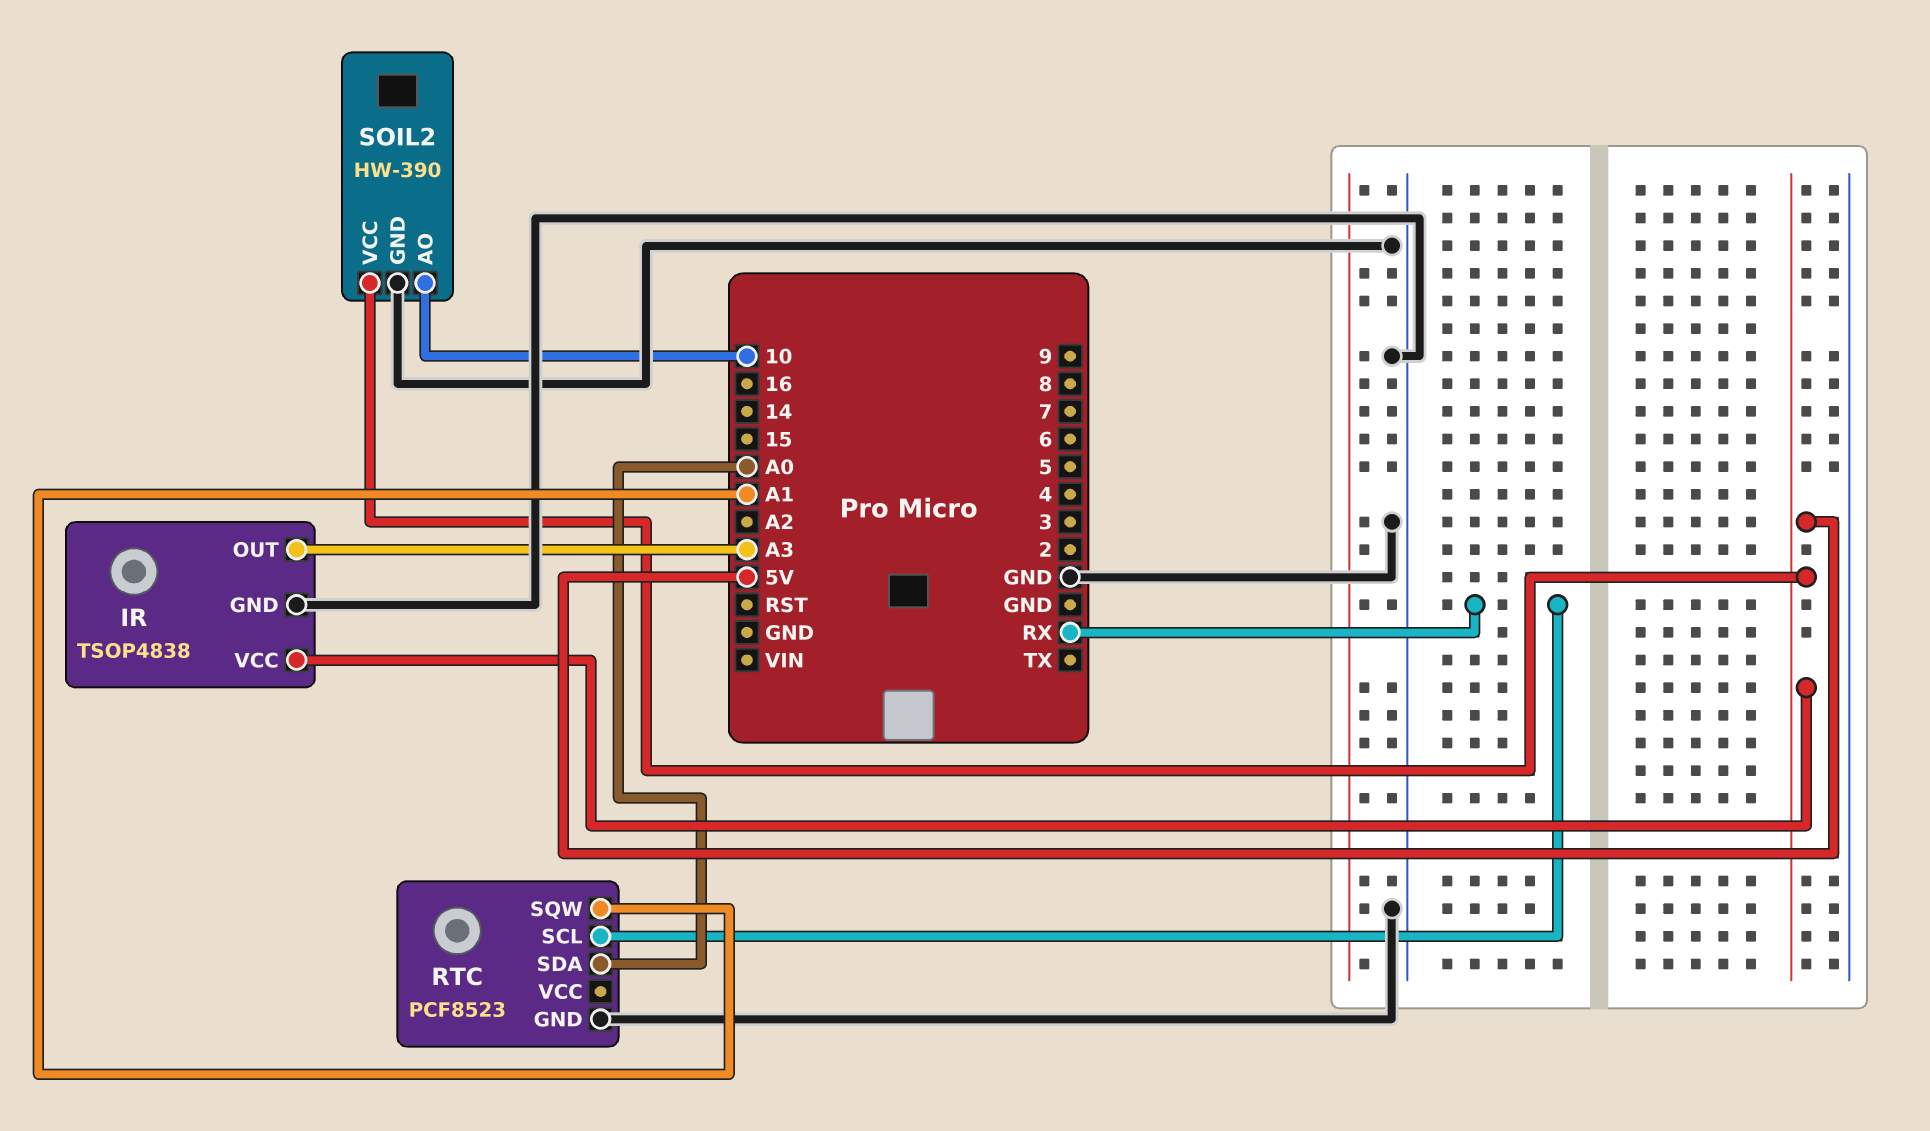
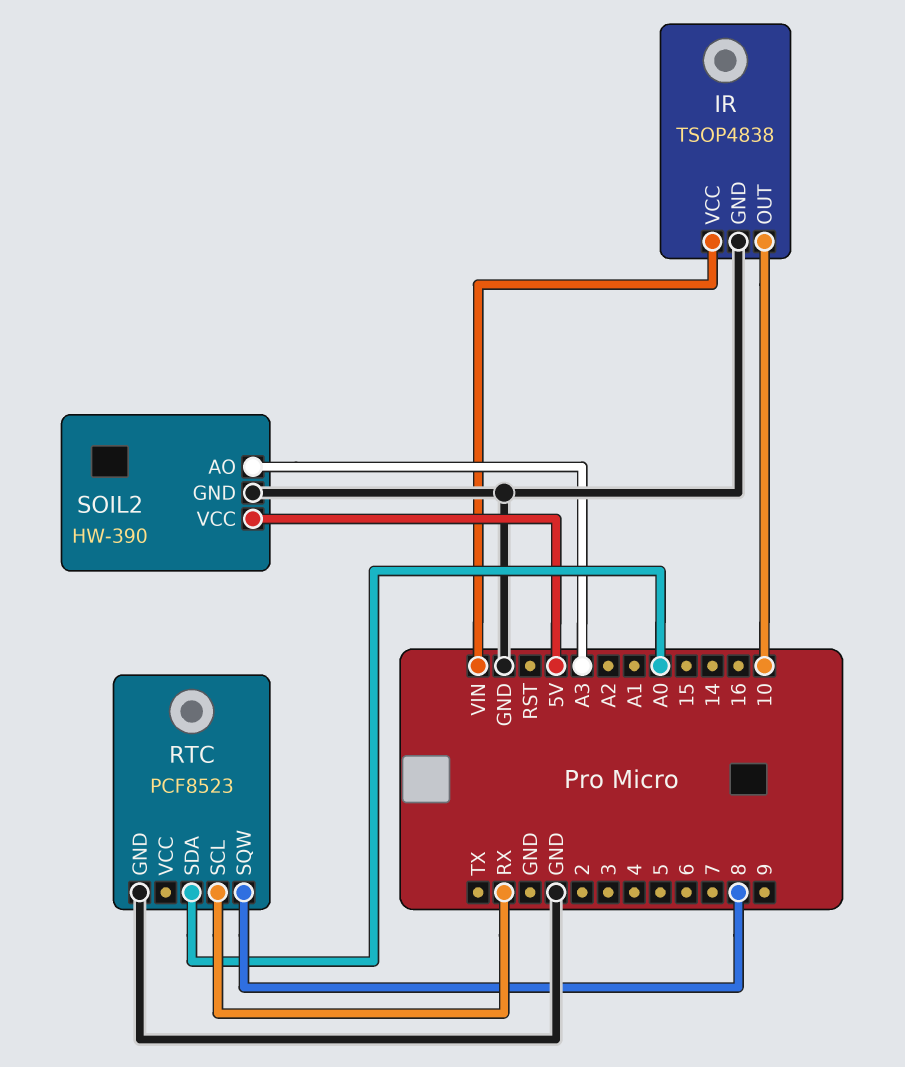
IR pin OUT: A3 -> 10
IR pin VCC: 5V -> VIN
RTC pin SQW: A1 -> 8
SOIL2 pin AO: 10 -> A3

